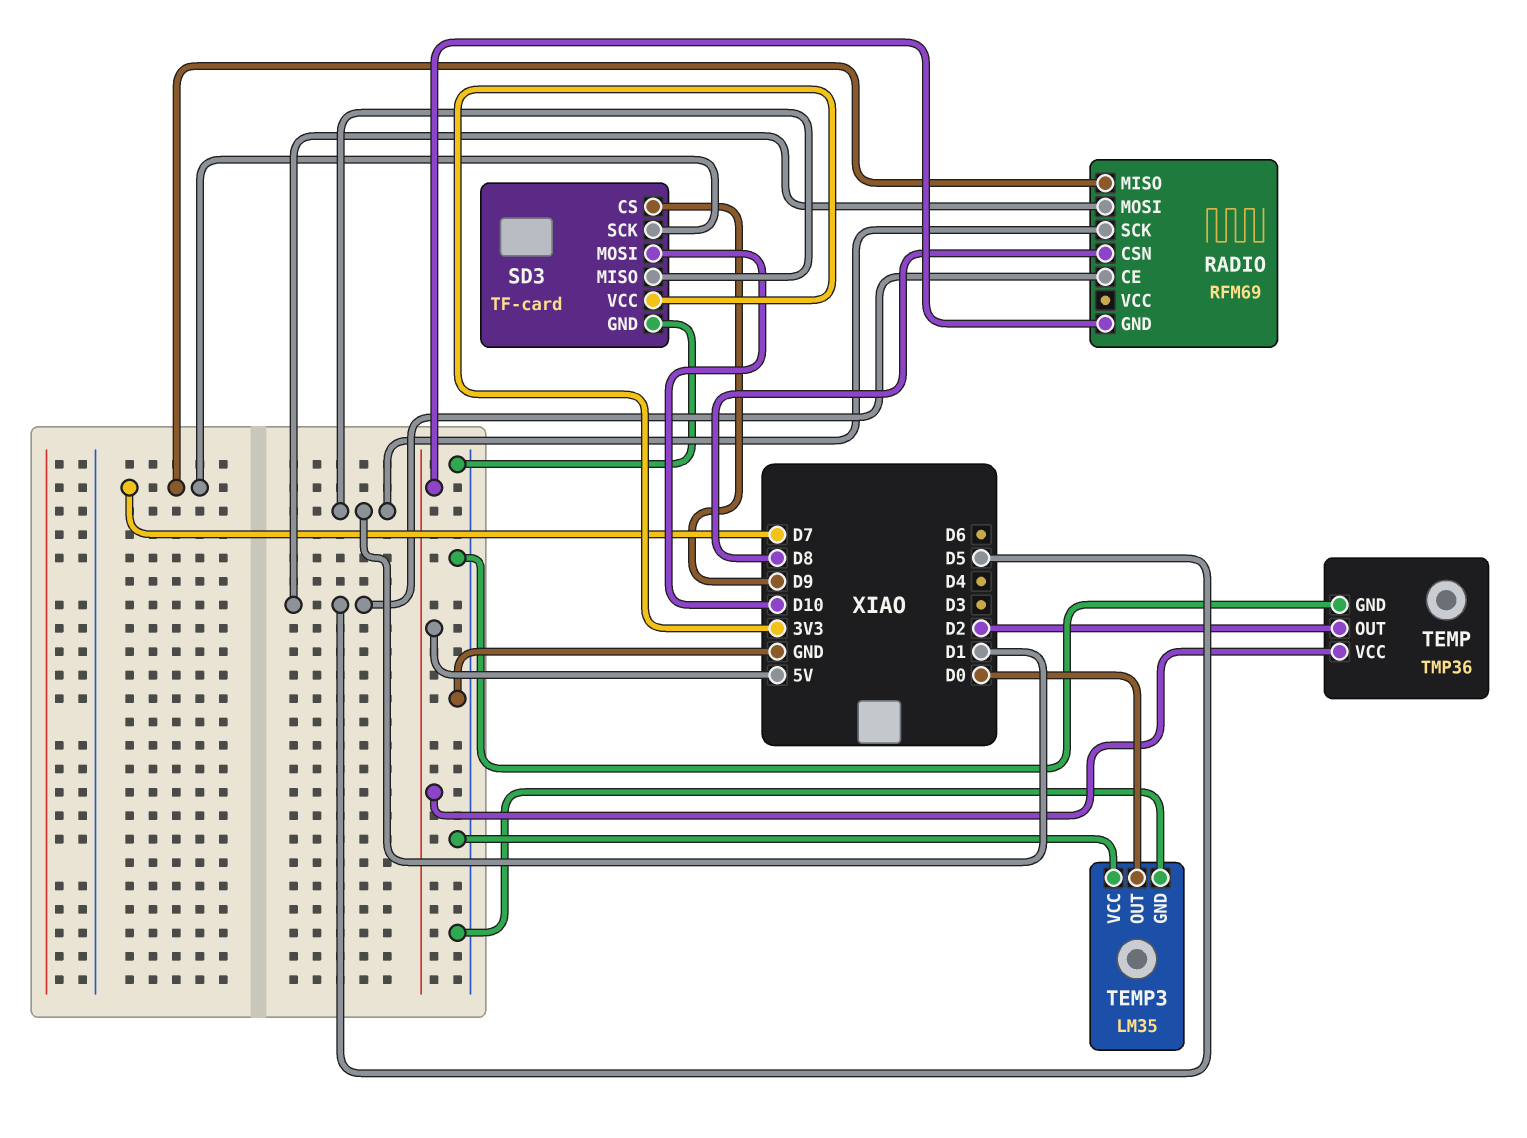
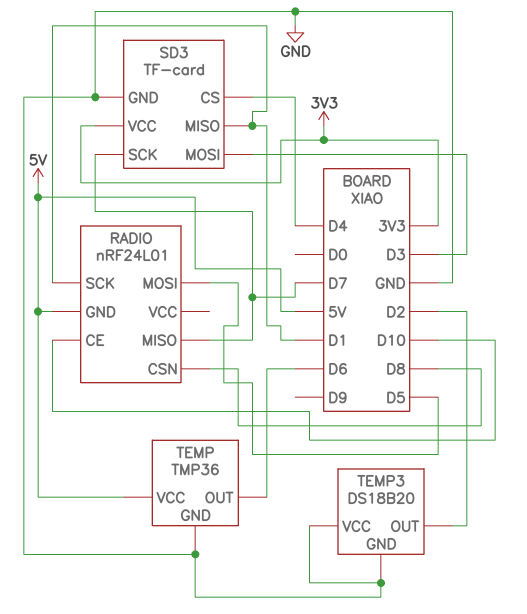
RADIO: RFM69 -> nRF24L01
RADIO pin CE: D5 -> D10
SD3 pin CS: D9 -> D4
SD3 pin MOSI: D10 -> D3
TEMP pin OUT: D2 -> D6
TEMP3: LM35 -> DS18B20
TEMP3 pin OUT: D0 -> D2

